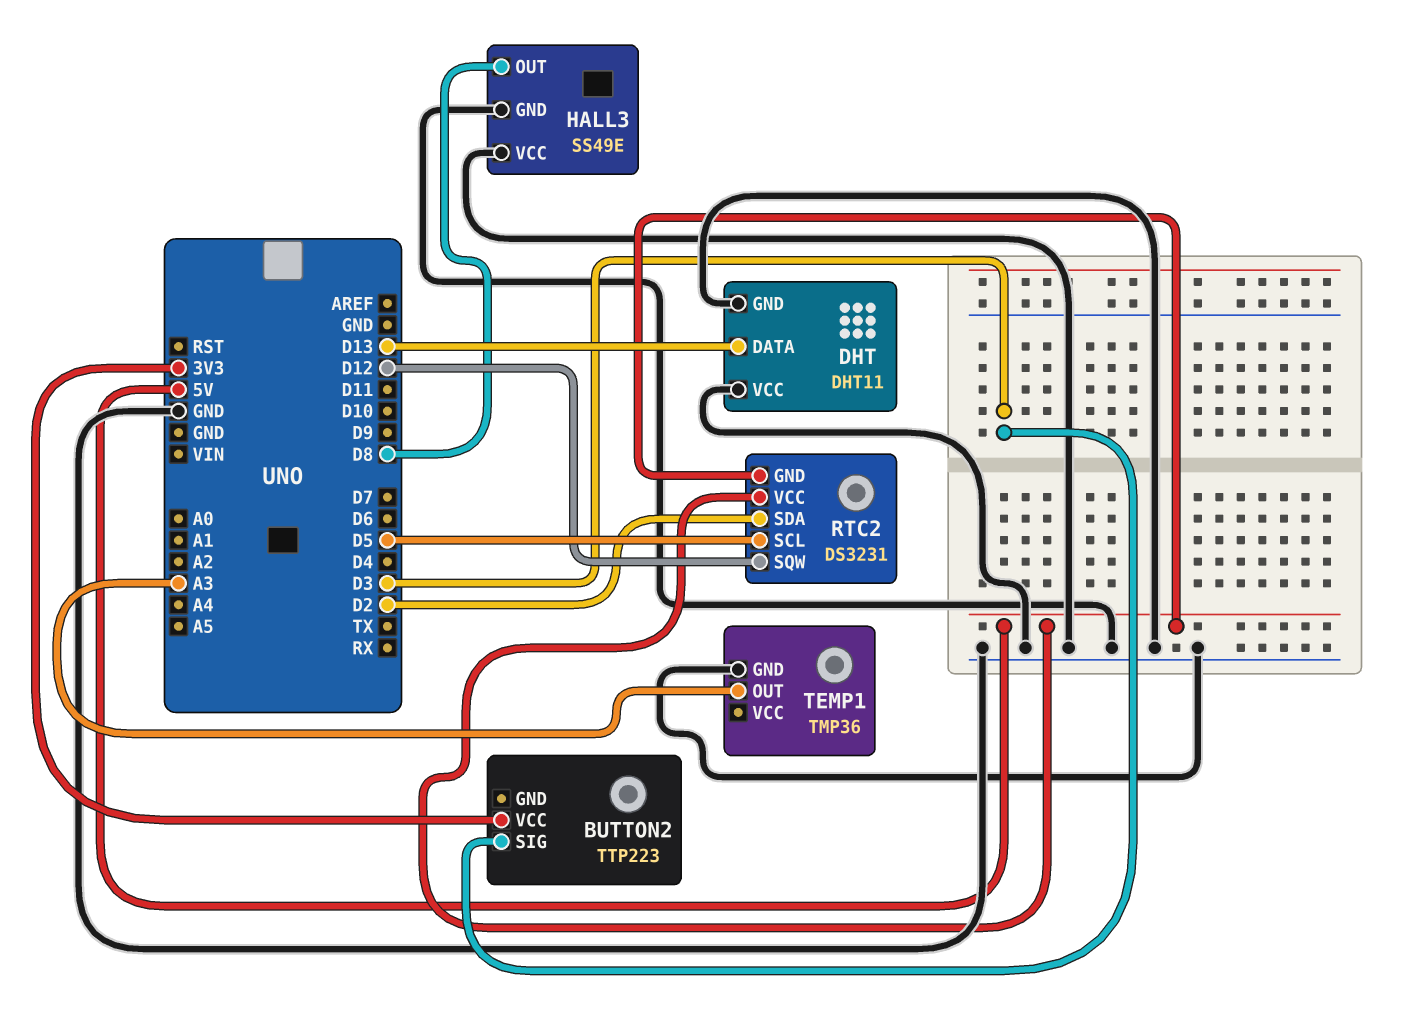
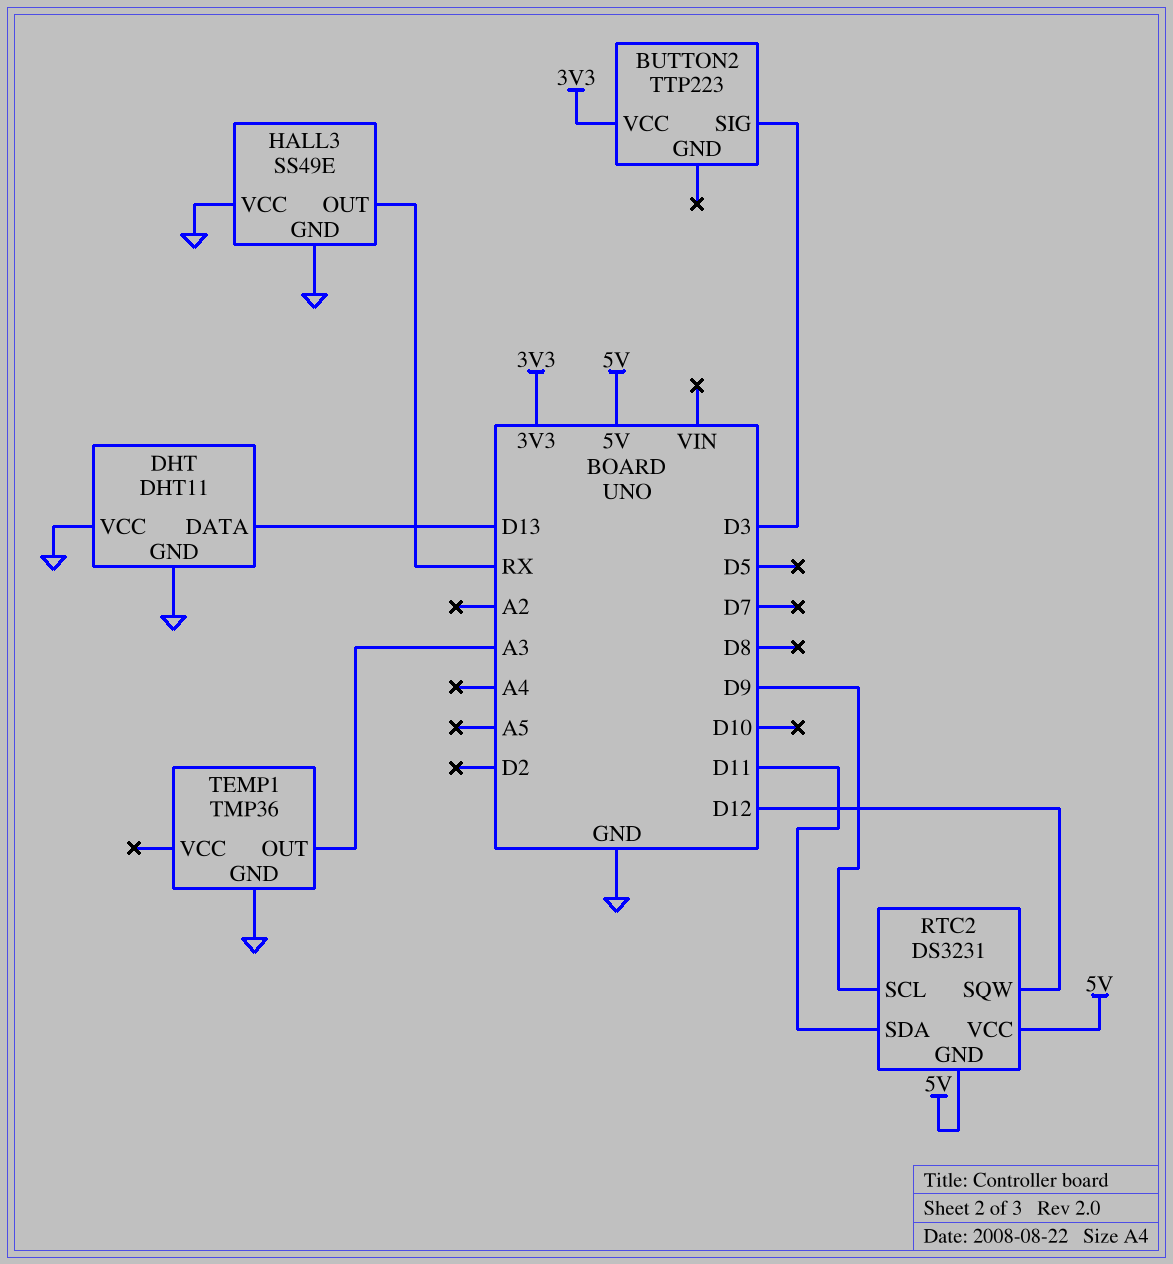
HALL3 pin OUT: D8 -> RX
RTC2 pin SCL: D5 -> D9
RTC2 pin SDA: D2 -> D11

